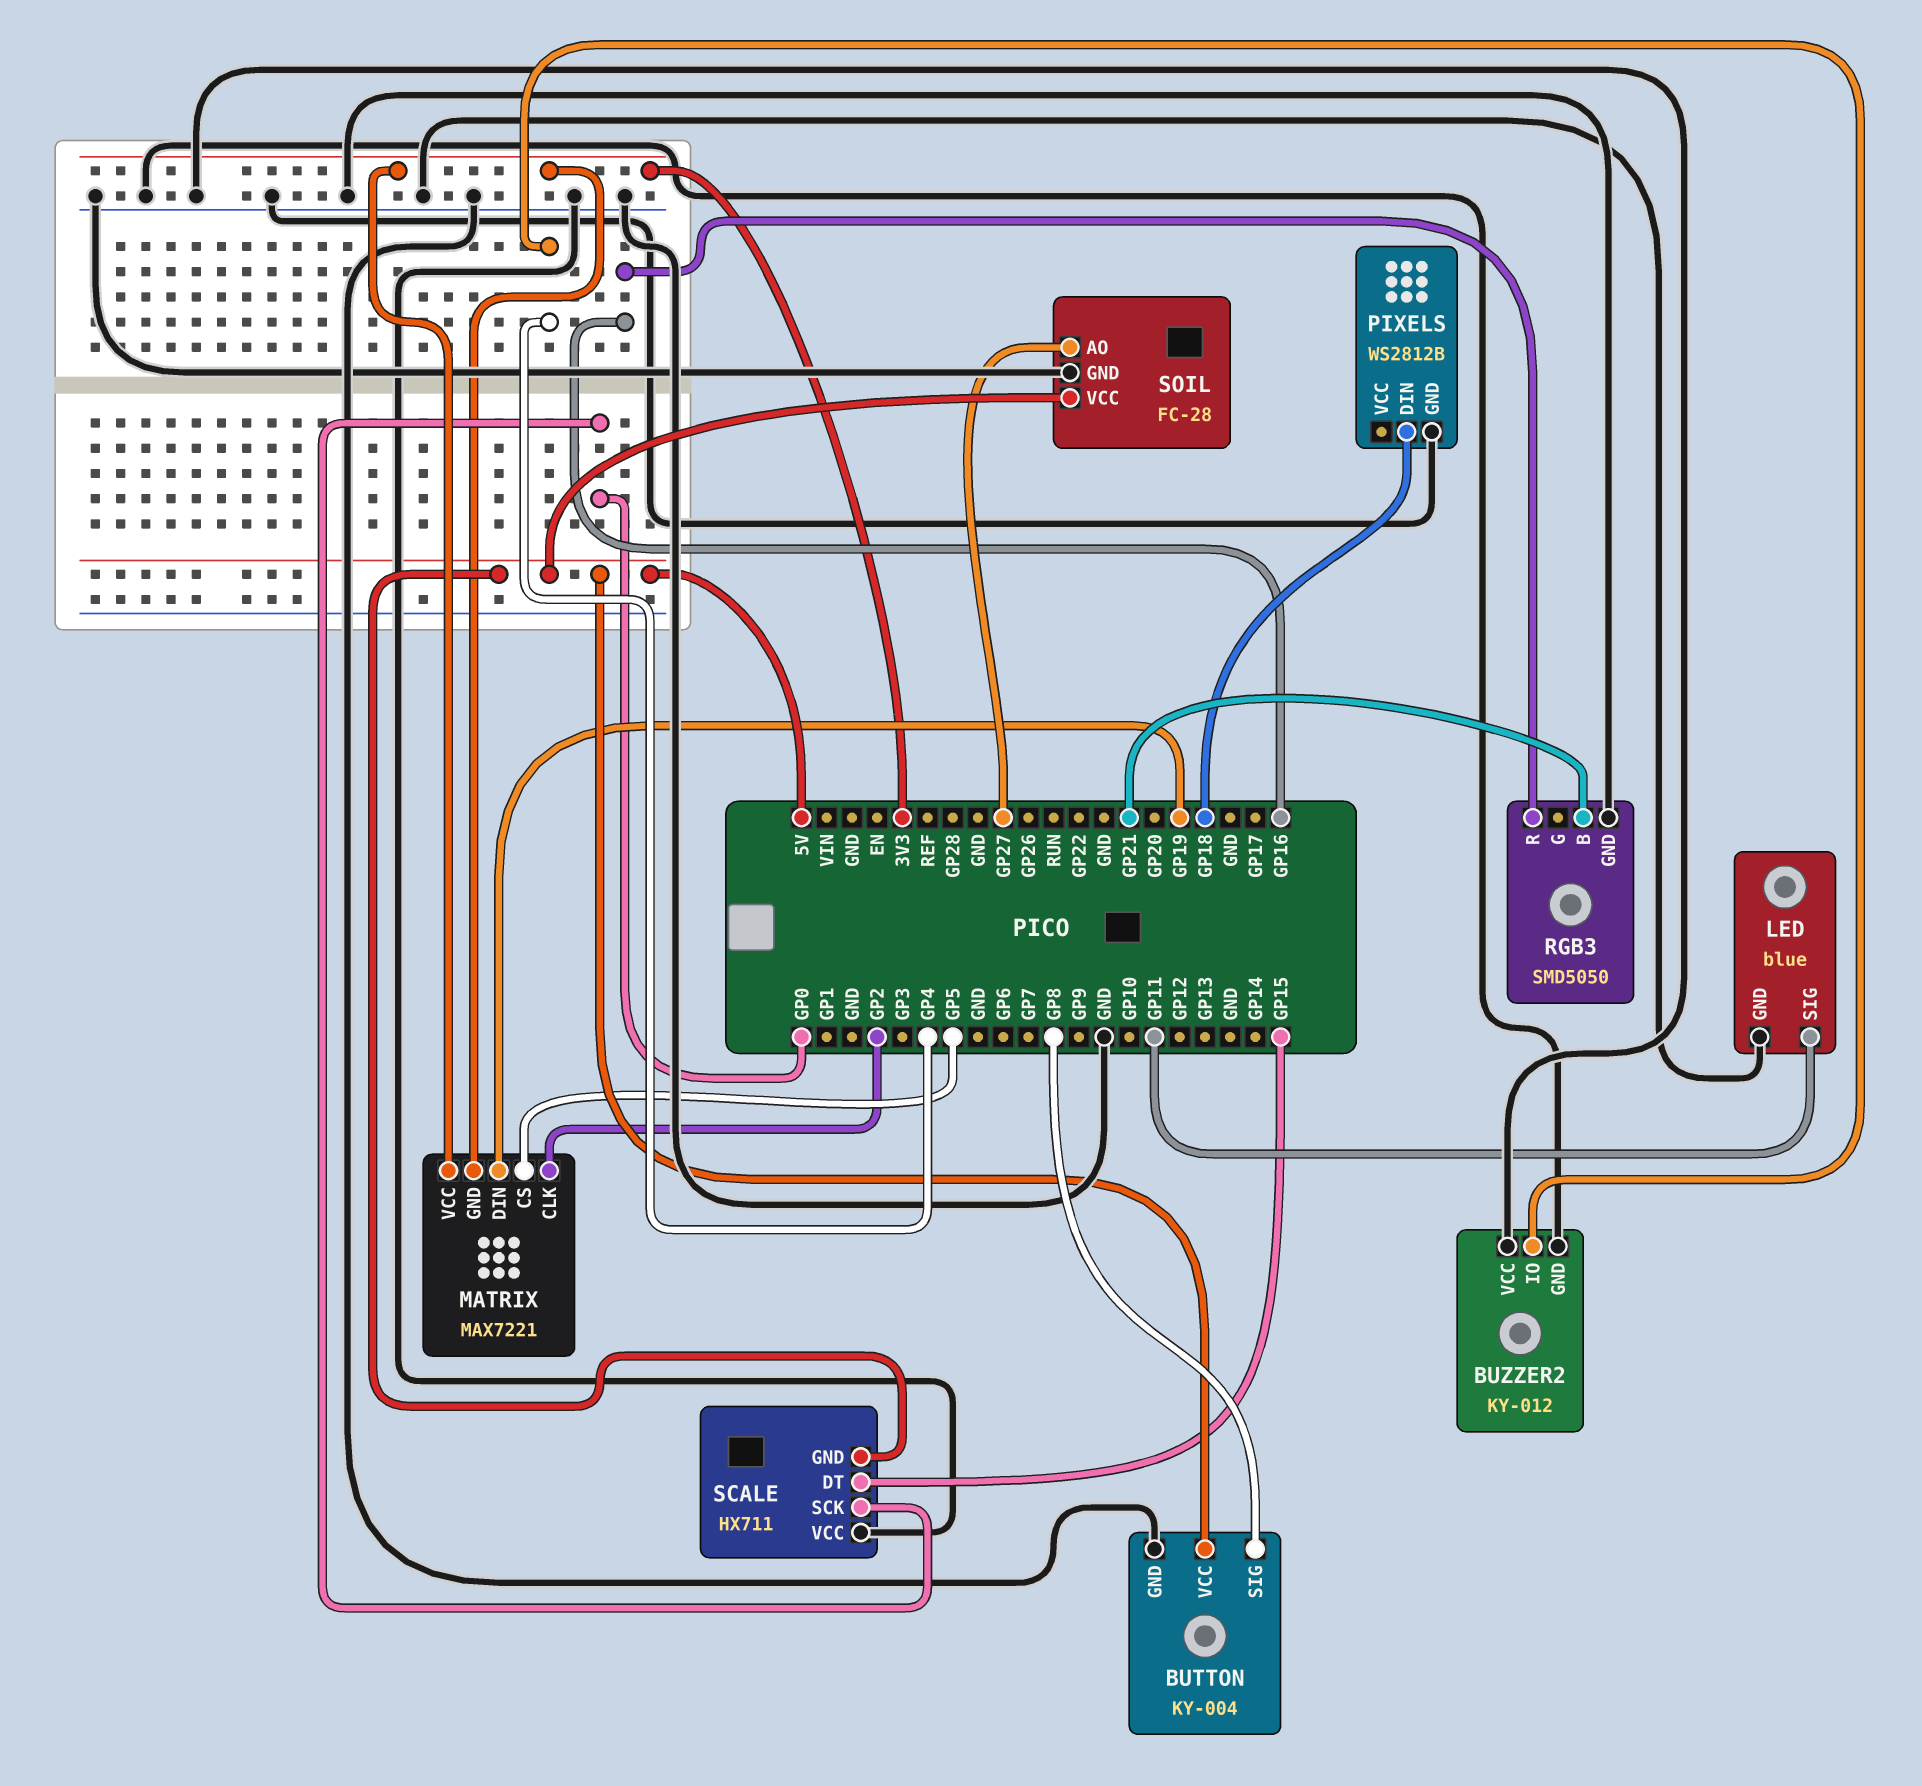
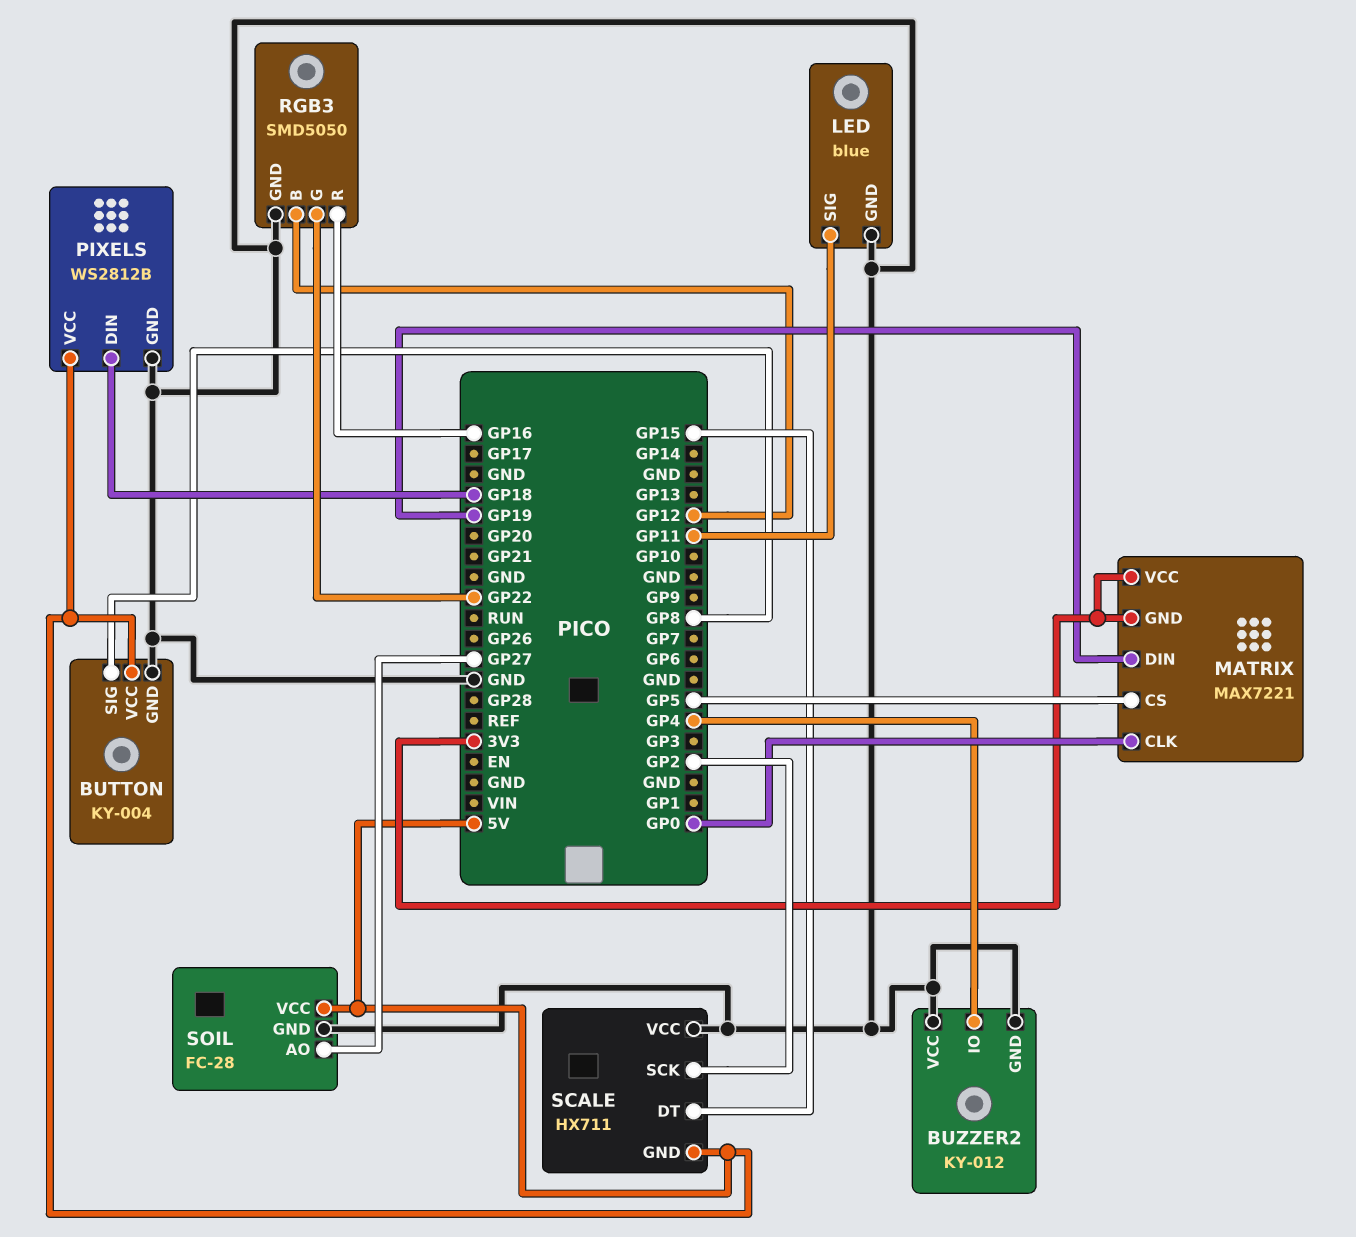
MATRIX pin CLK: GP2 -> GP0
PIXELS pin VCC: none -> 5V
RGB3 pin B: GP21 -> GP12
RGB3 pin G: none -> GP22
SCALE pin SCK: GP0 -> GP2

